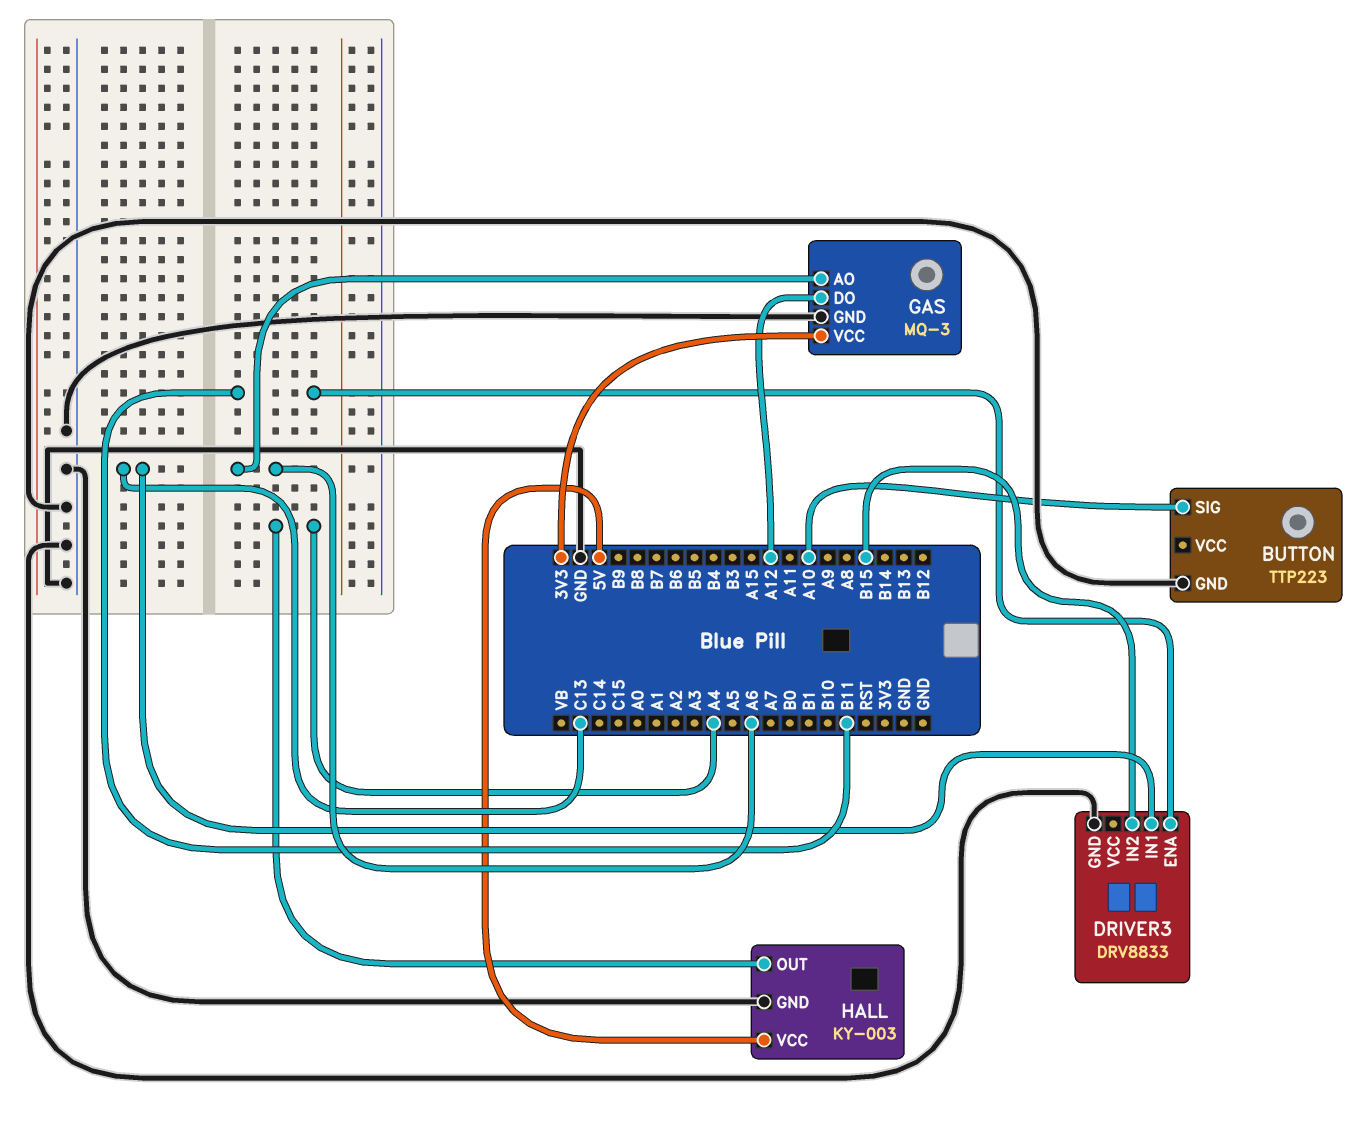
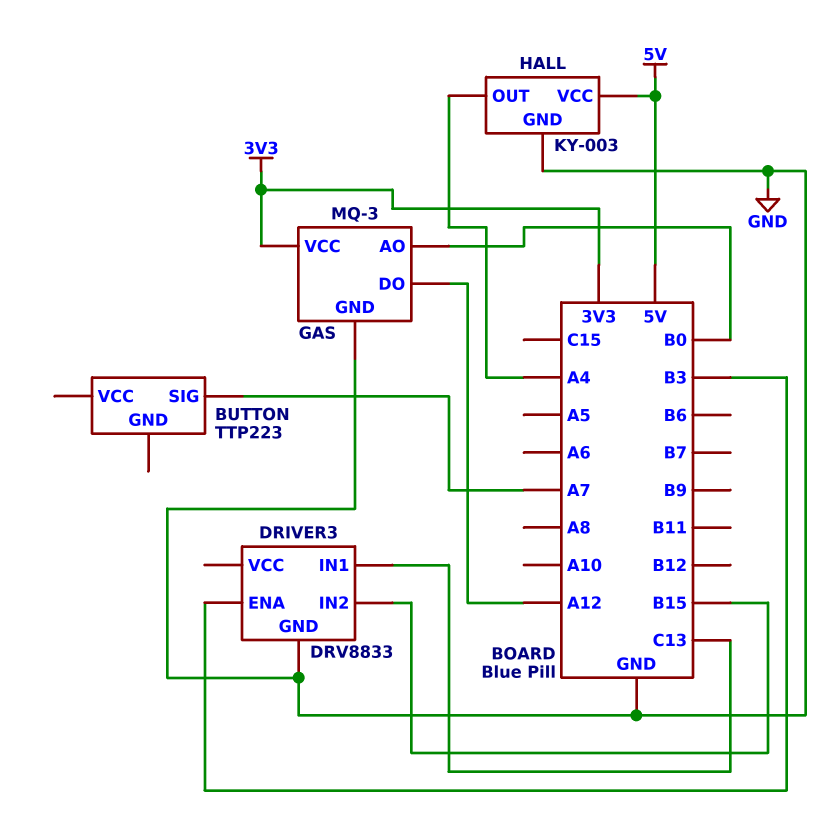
BUTTON pin GND: GND -> none
BUTTON pin SIG: A10 -> A7
DRIVER3 pin ENA: B11 -> B3
GAS pin AO: A6 -> B0

